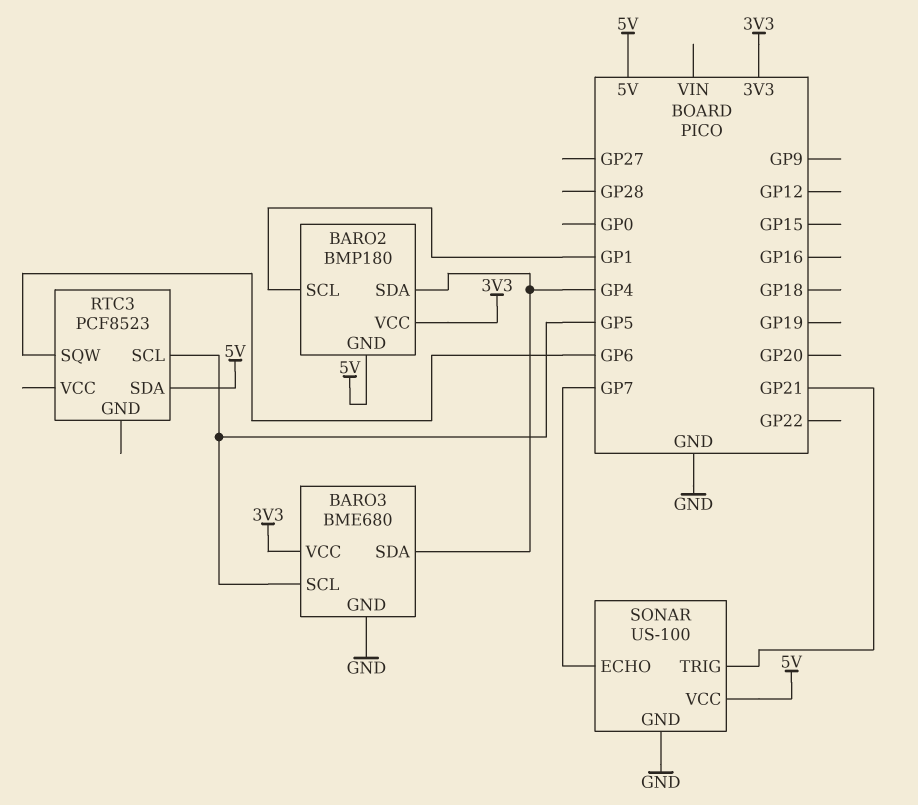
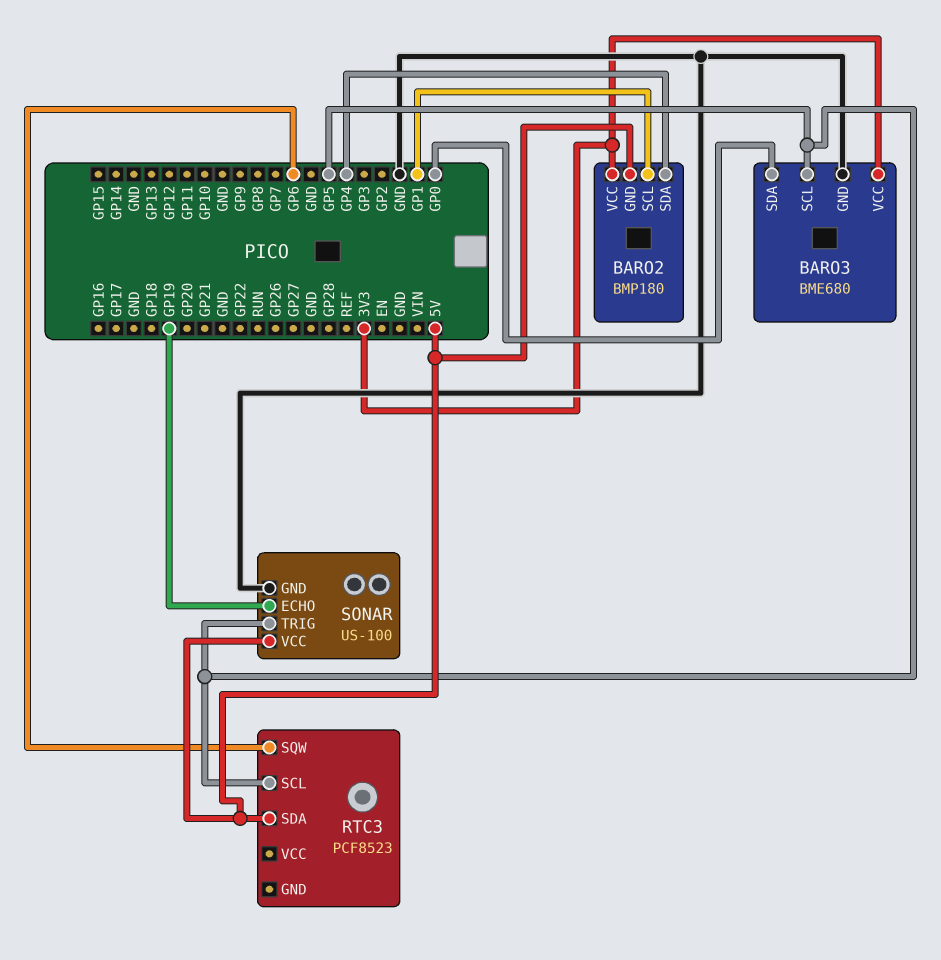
BARO3 pin SDA: GP4 -> GP0
SONAR pin ECHO: GP7 -> GP19
SONAR pin TRIG: GP21 -> GP5

